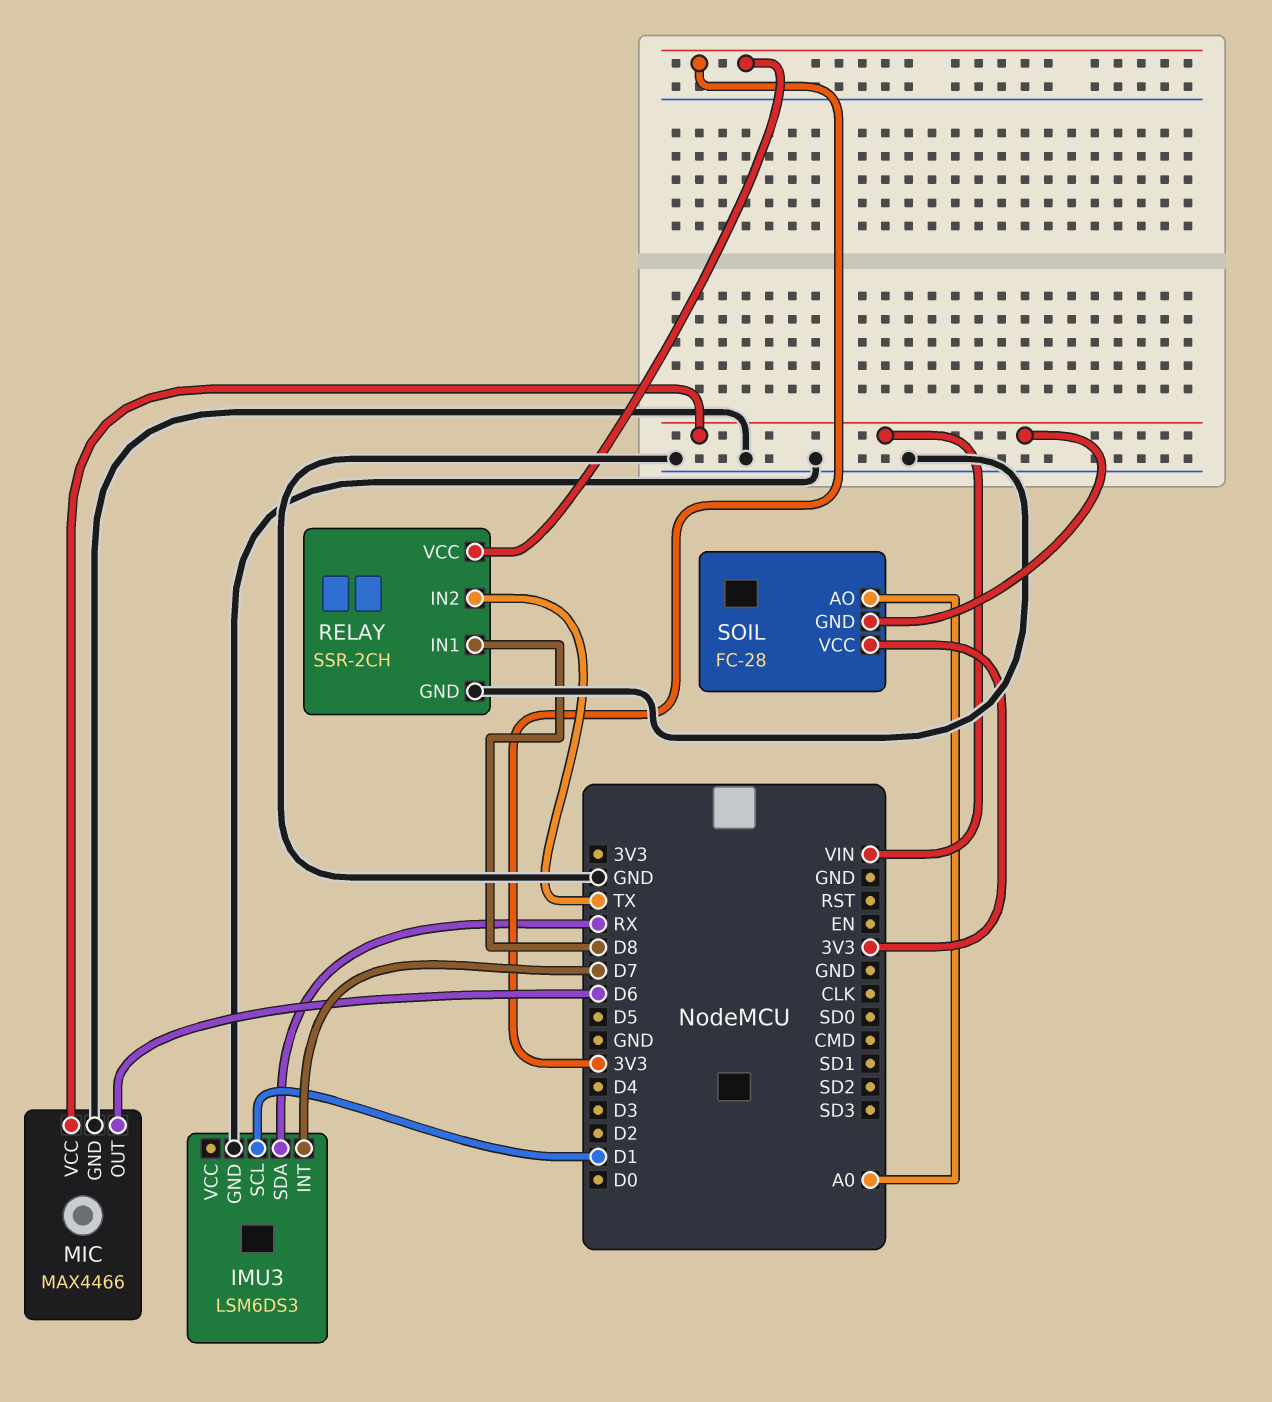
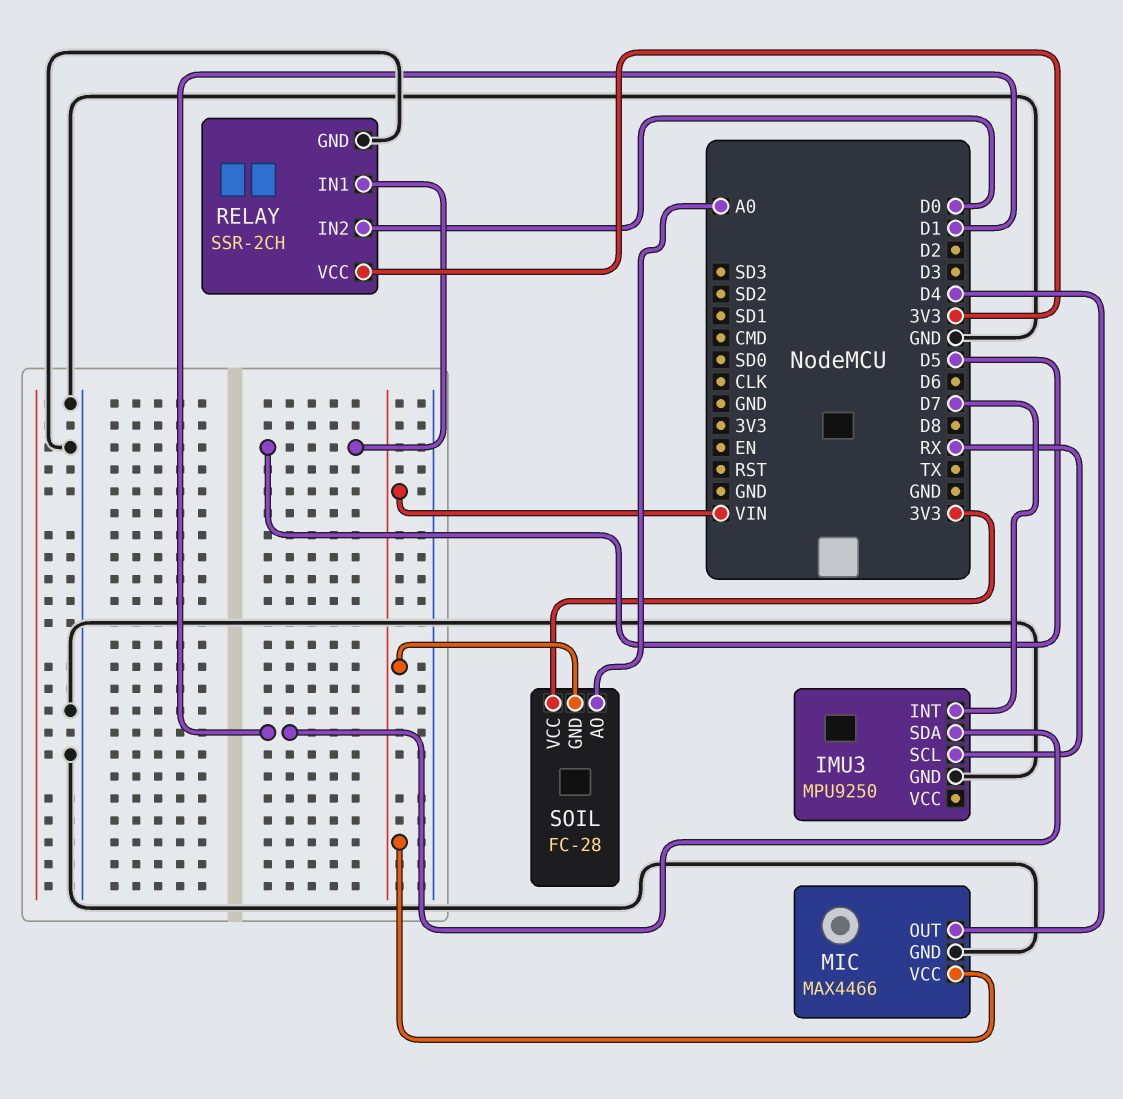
IMU3: LSM6DS3 -> MPU9250
IMU3 pin SCL: D1 -> RX
IMU3 pin SDA: RX -> D1
MIC pin OUT: D6 -> D4
RELAY pin IN1: D8 -> D5
RELAY pin IN2: TX -> D0

